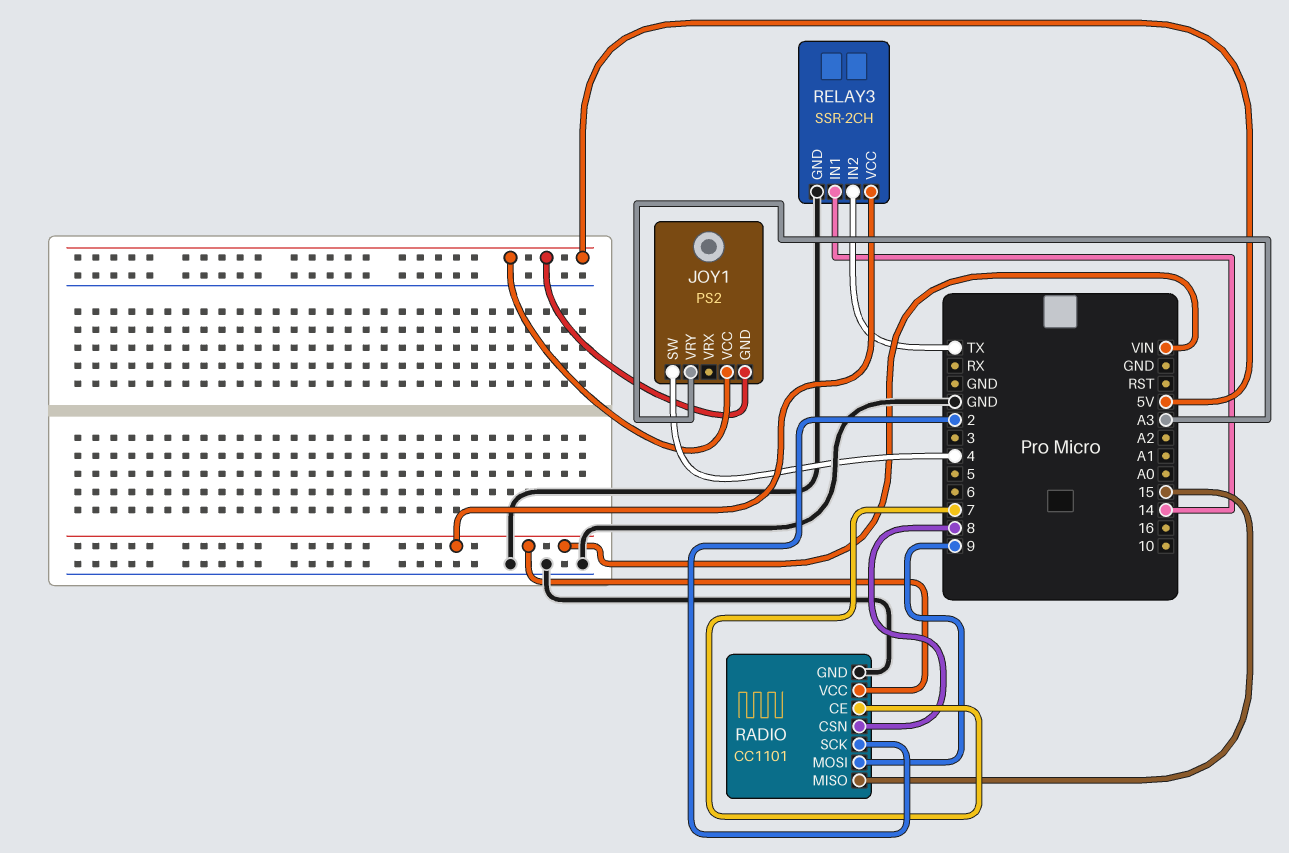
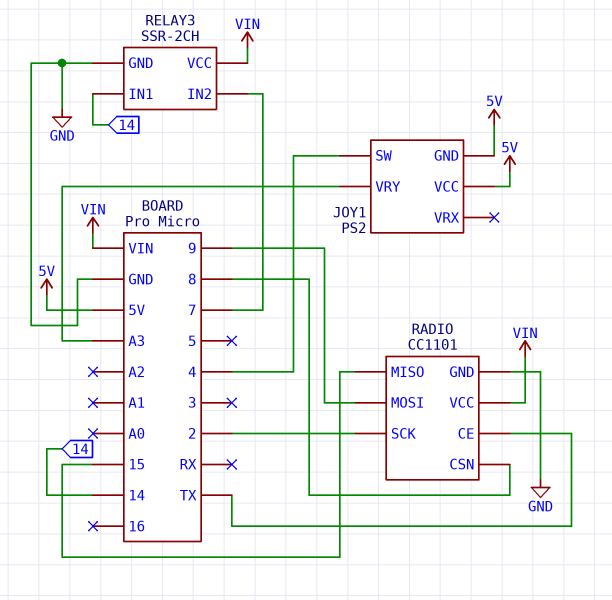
RADIO pin CE: 7 -> TX
RELAY3 pin IN2: TX -> 7

